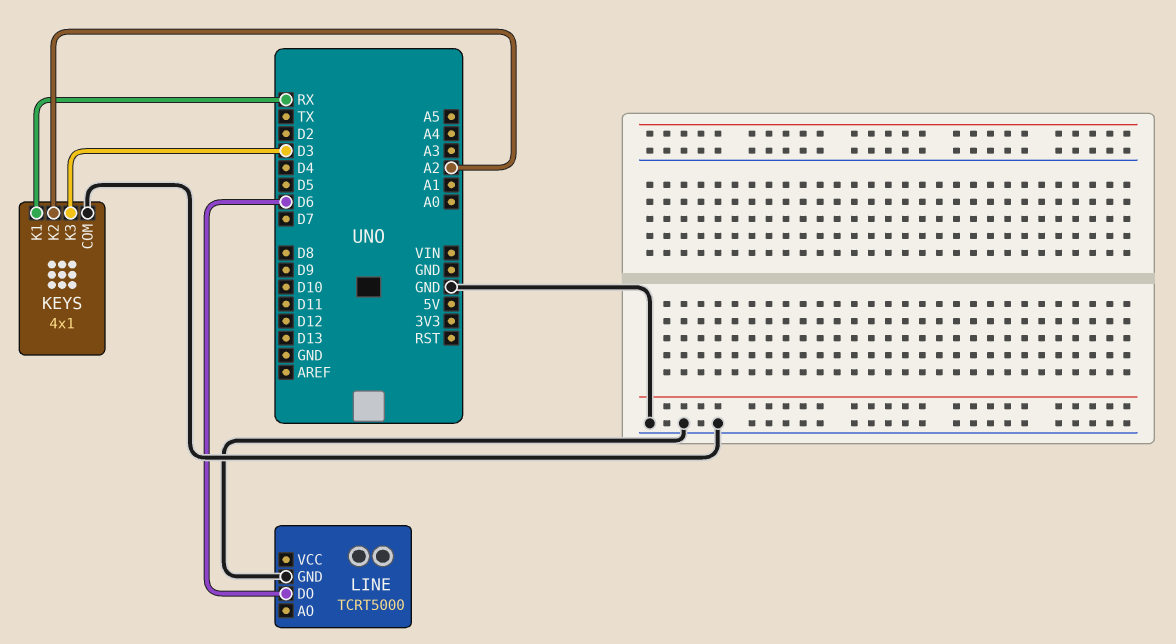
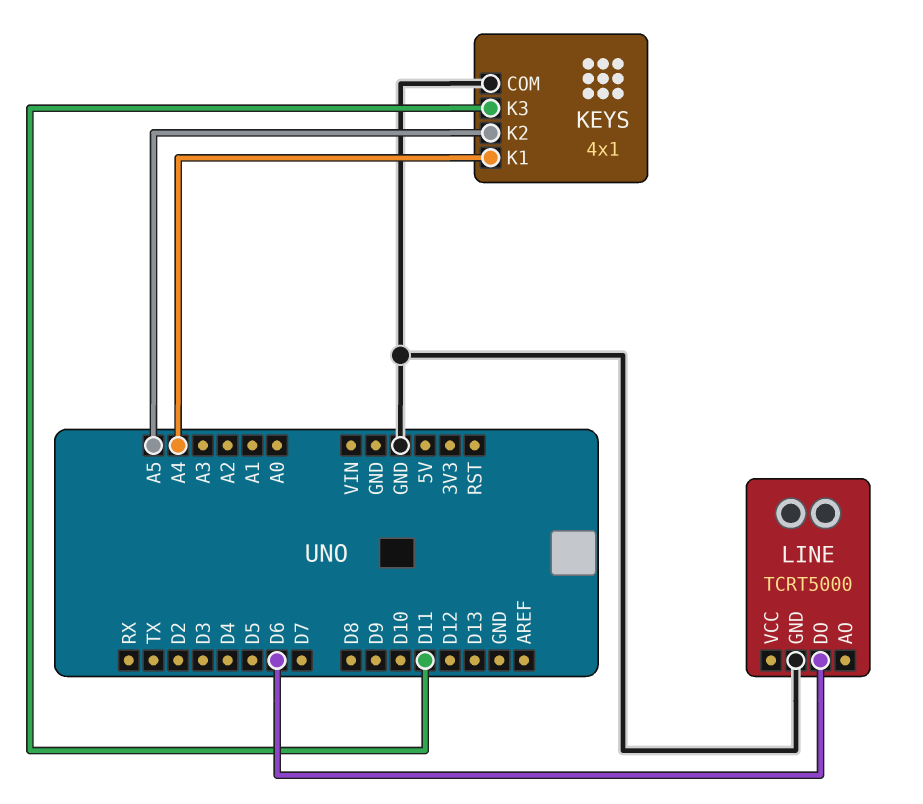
KEYS pin K1: RX -> A4
KEYS pin K2: A2 -> A5
KEYS pin K3: D3 -> D11

